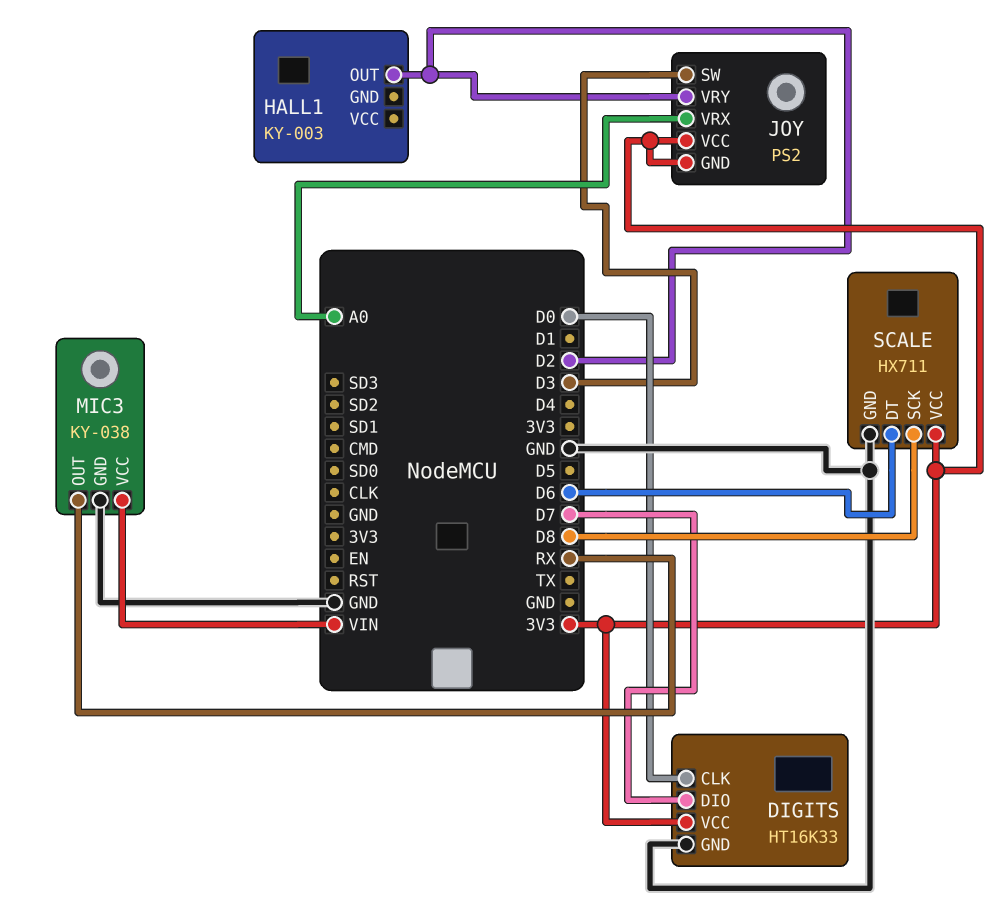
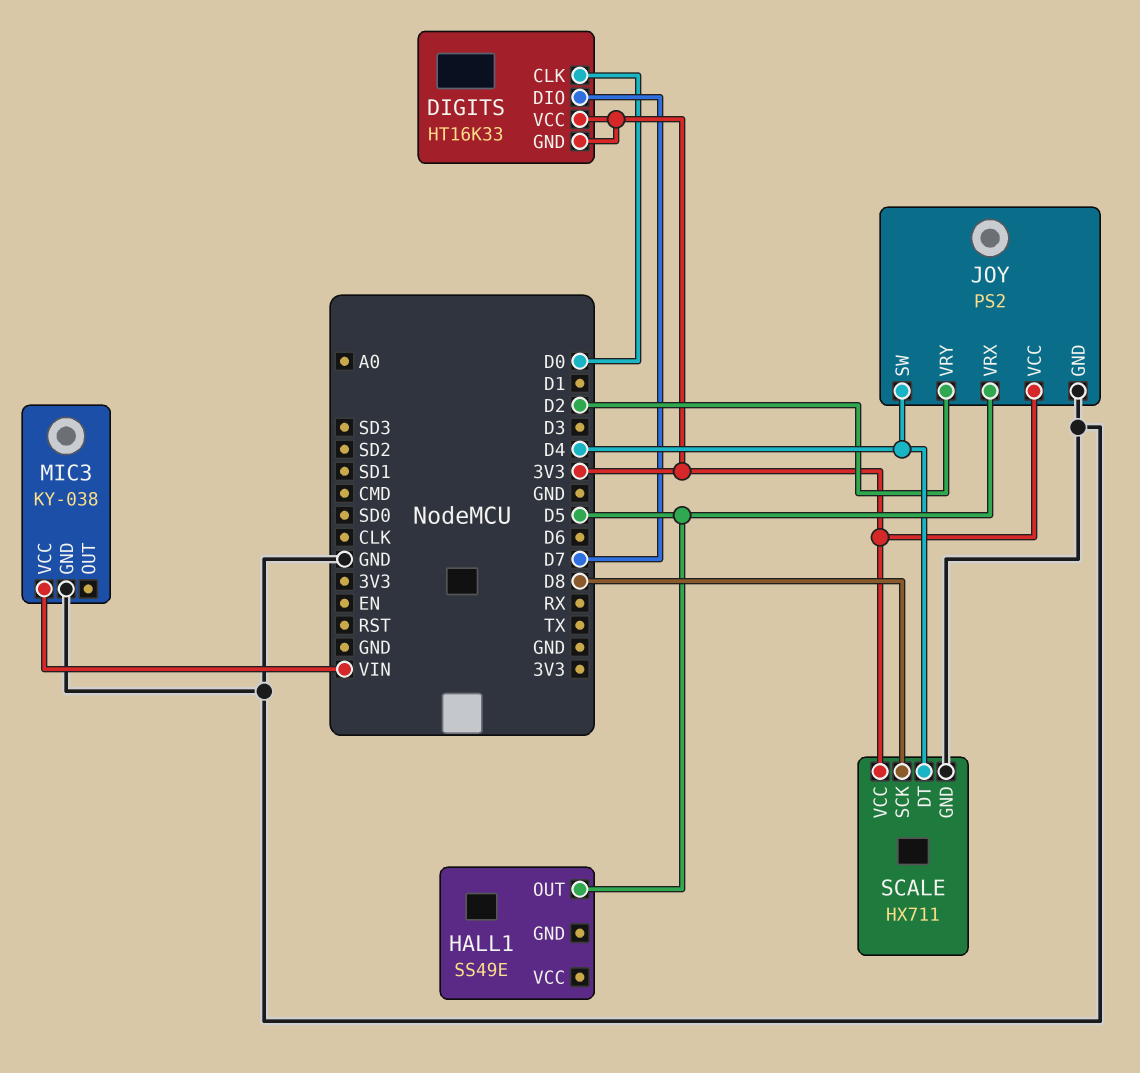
DIGITS pin GND: GND -> 3V3
HALL1: KY-003 -> SS49E
HALL1 pin OUT: D2 -> D5
JOY pin GND: 3V3 -> GND
JOY pin SW: D3 -> D4
JOY pin VRX: A0 -> D5
MIC3 pin OUT: RX -> none
SCALE pin DT: D6 -> D4

